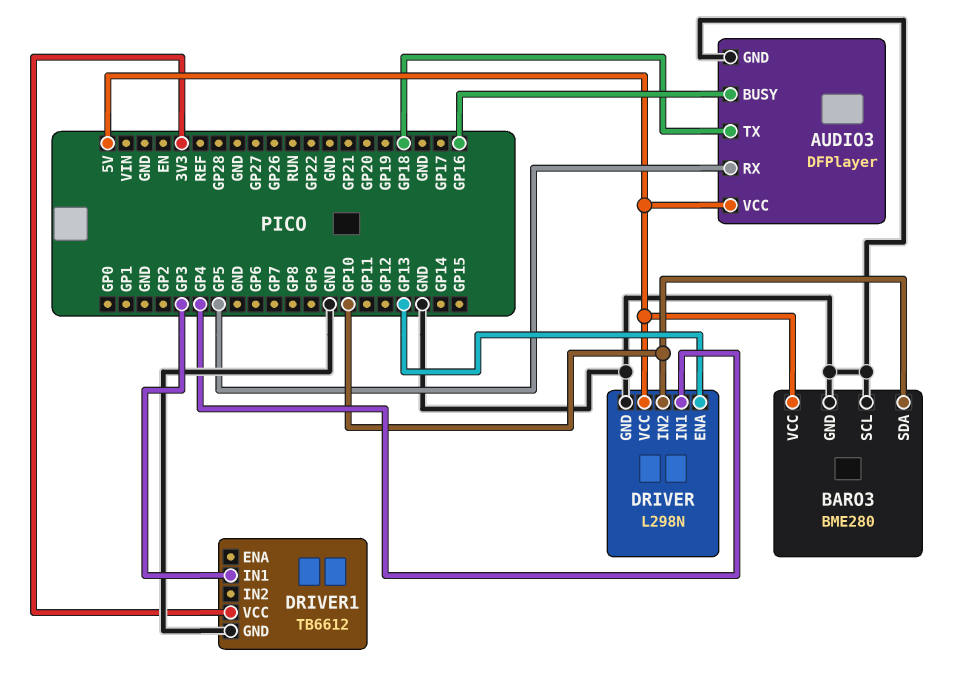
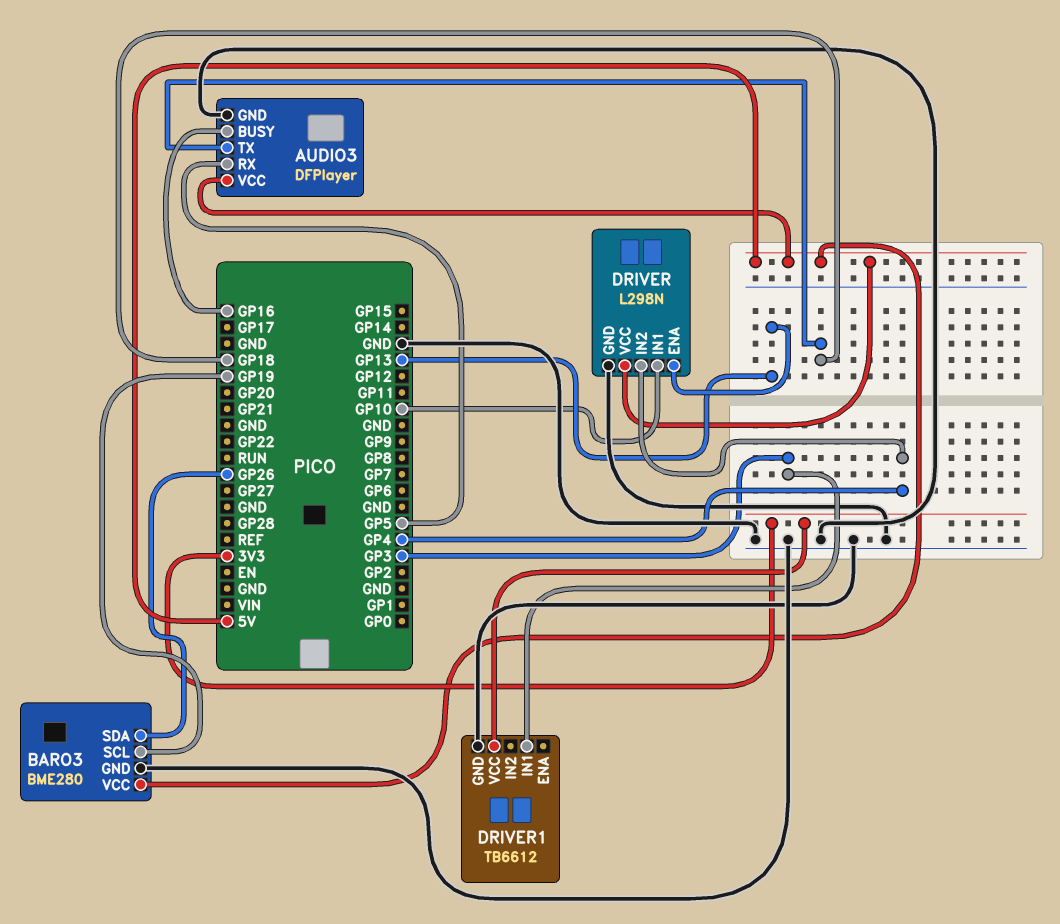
BARO3 pin SCL: GND -> GP19
BARO3 pin SDA: GP10 -> GP26
DRIVER pin IN1: GP4 -> GP10
DRIVER pin IN2: GP10 -> GP4

